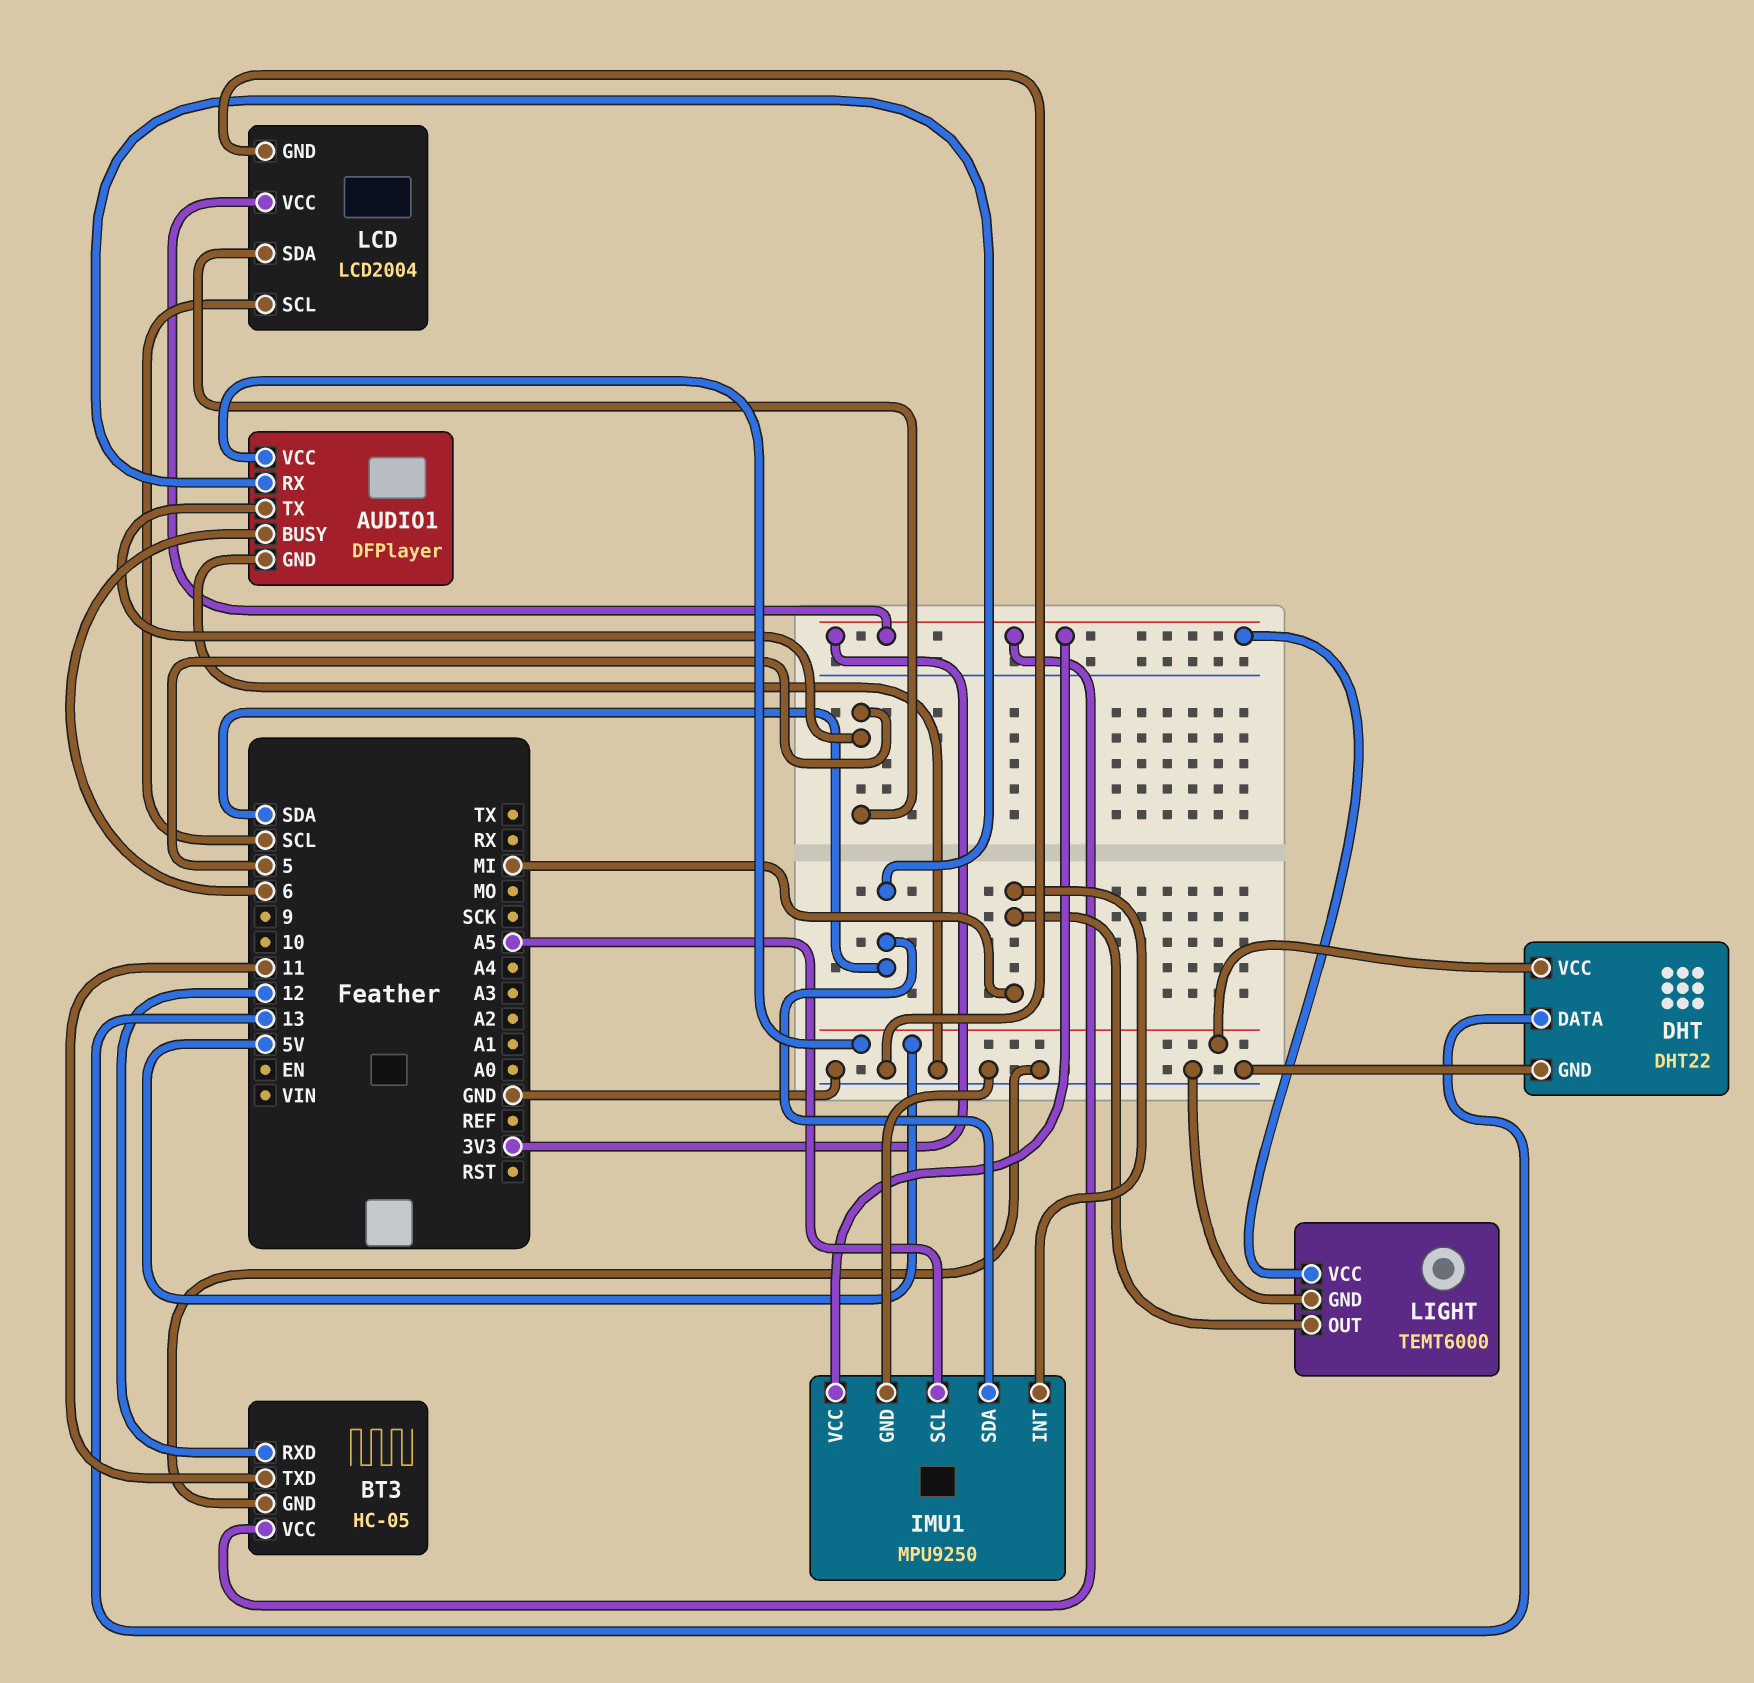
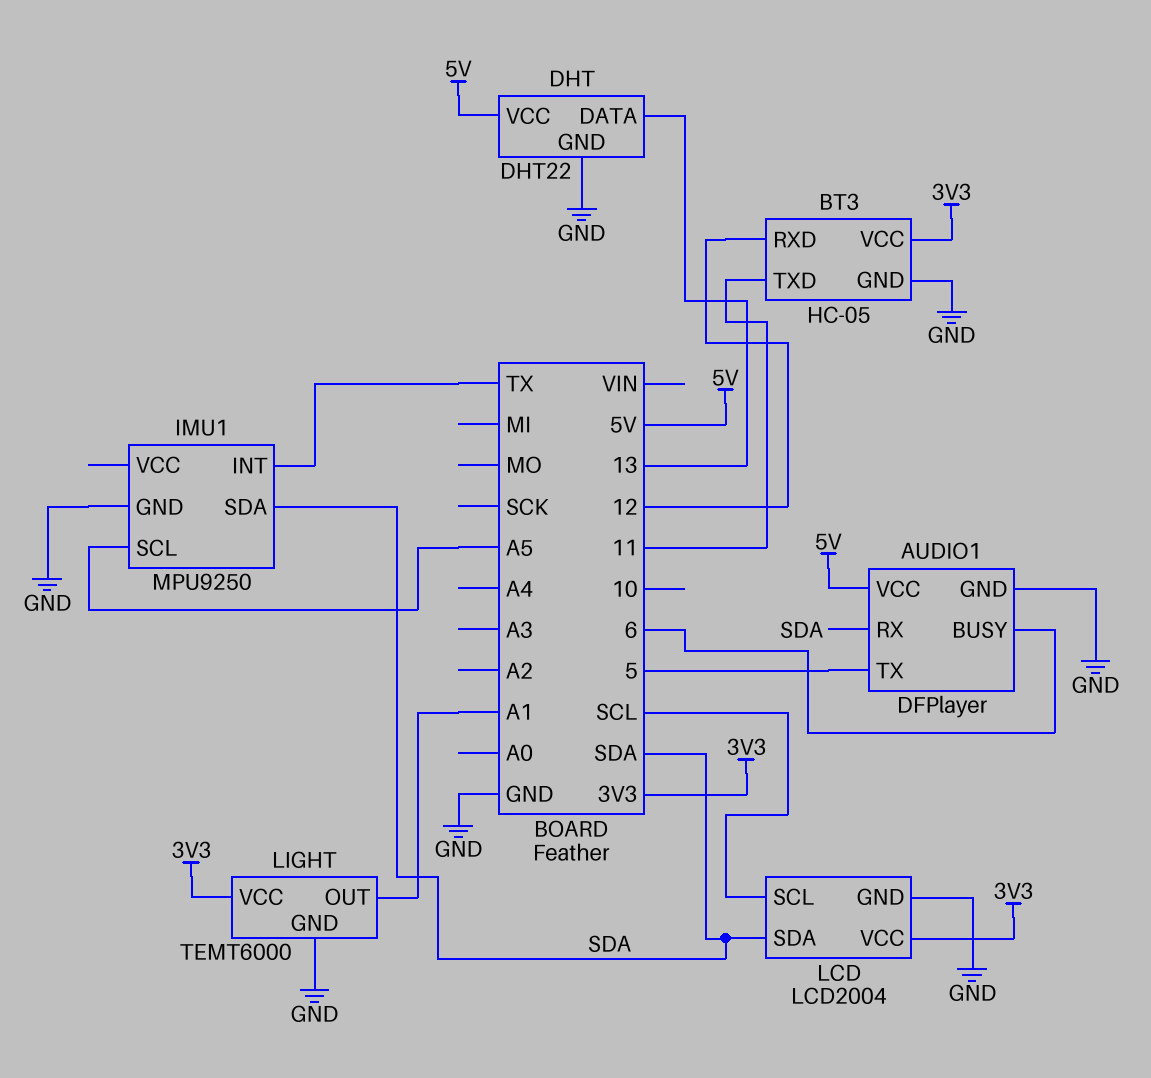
IMU1 pin INT: MI -> TX
IMU1 pin VCC: 3V3 -> none
LCD pin SDA: 5 -> SDA
LIGHT pin OUT: MI -> A1

